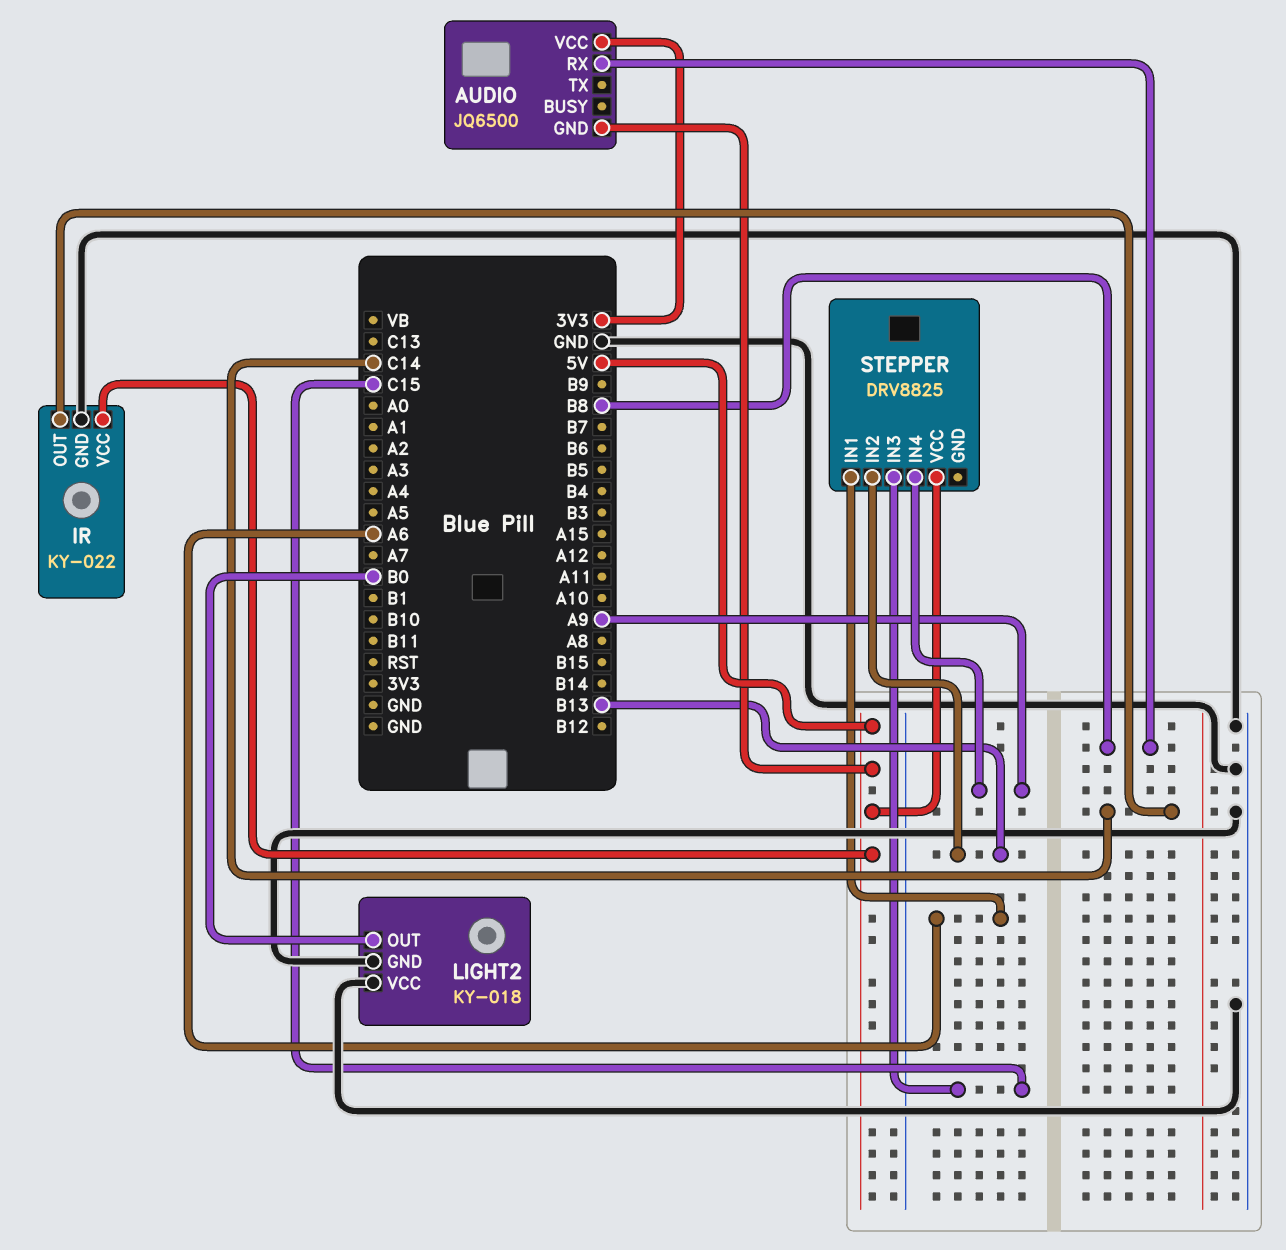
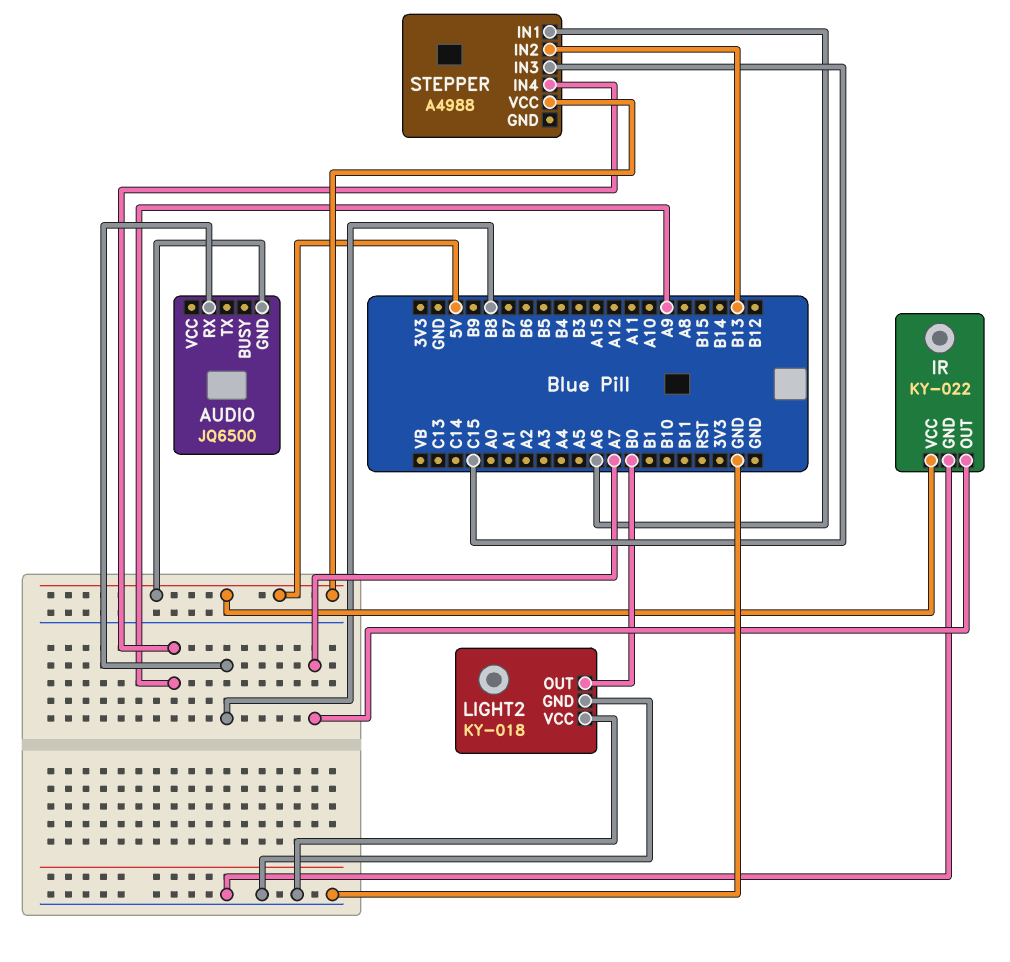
AUDIO pin VCC: 3V3 -> none
IR pin OUT: C14 -> A7
STEPPER: DRV8825 -> A4988

